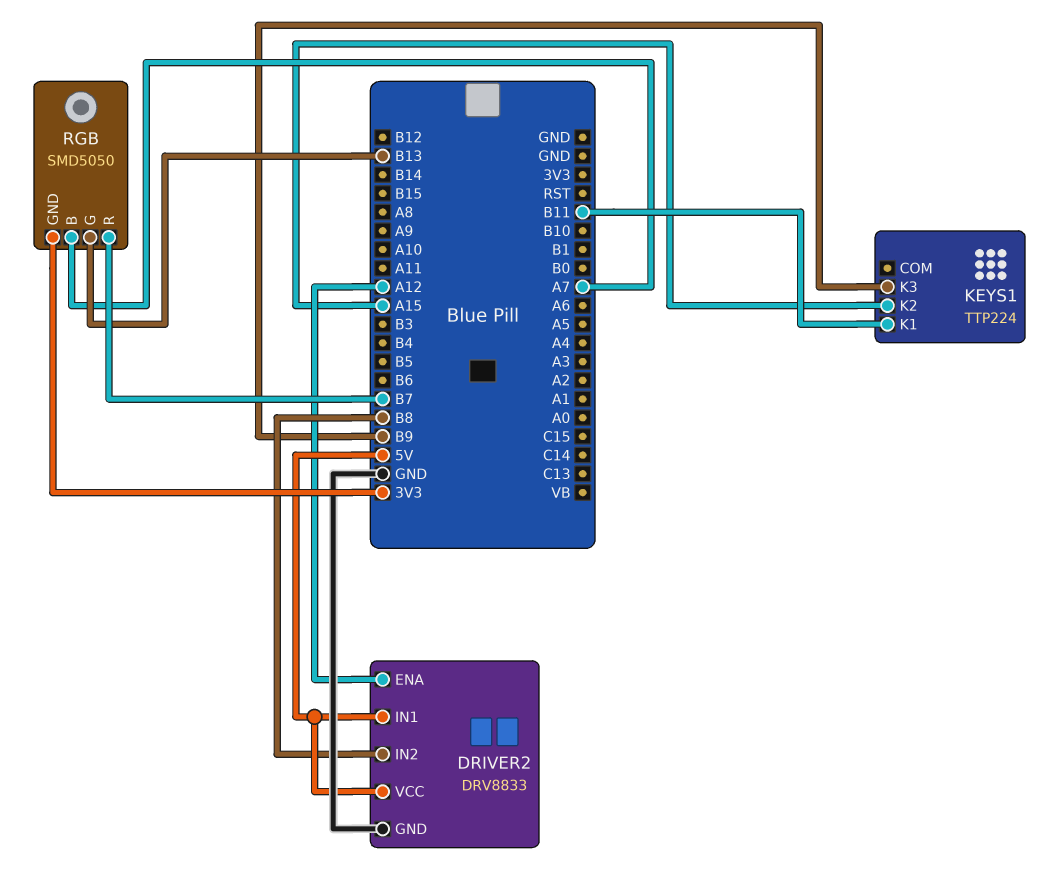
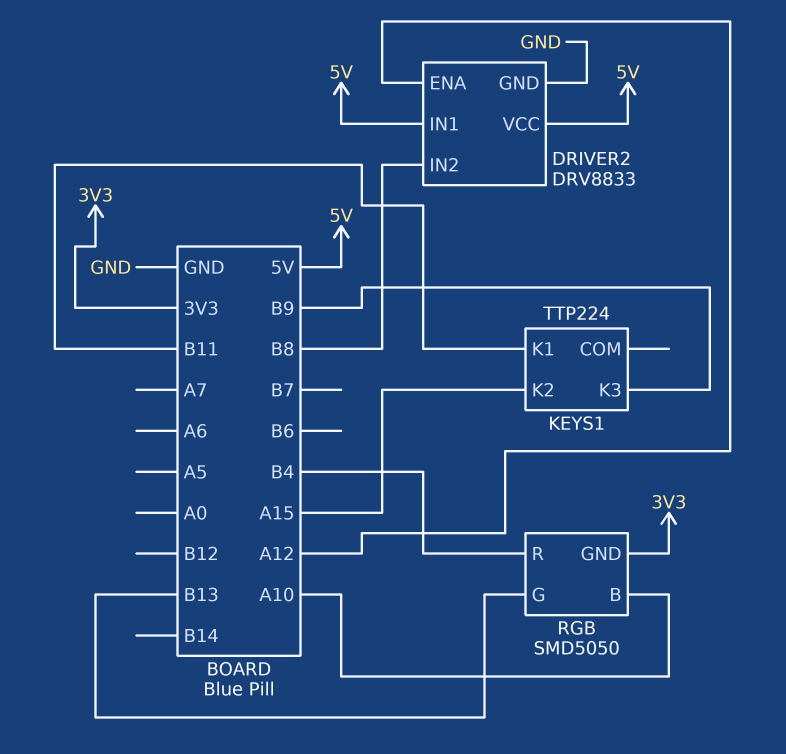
RGB pin B: A7 -> A10
RGB pin R: B7 -> B4

